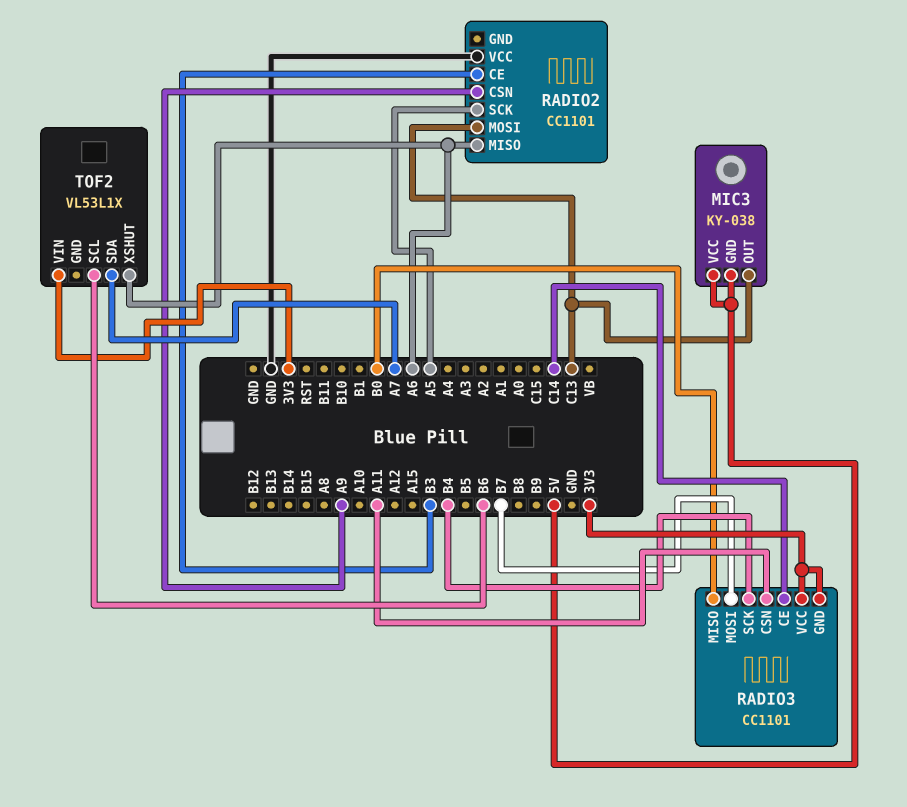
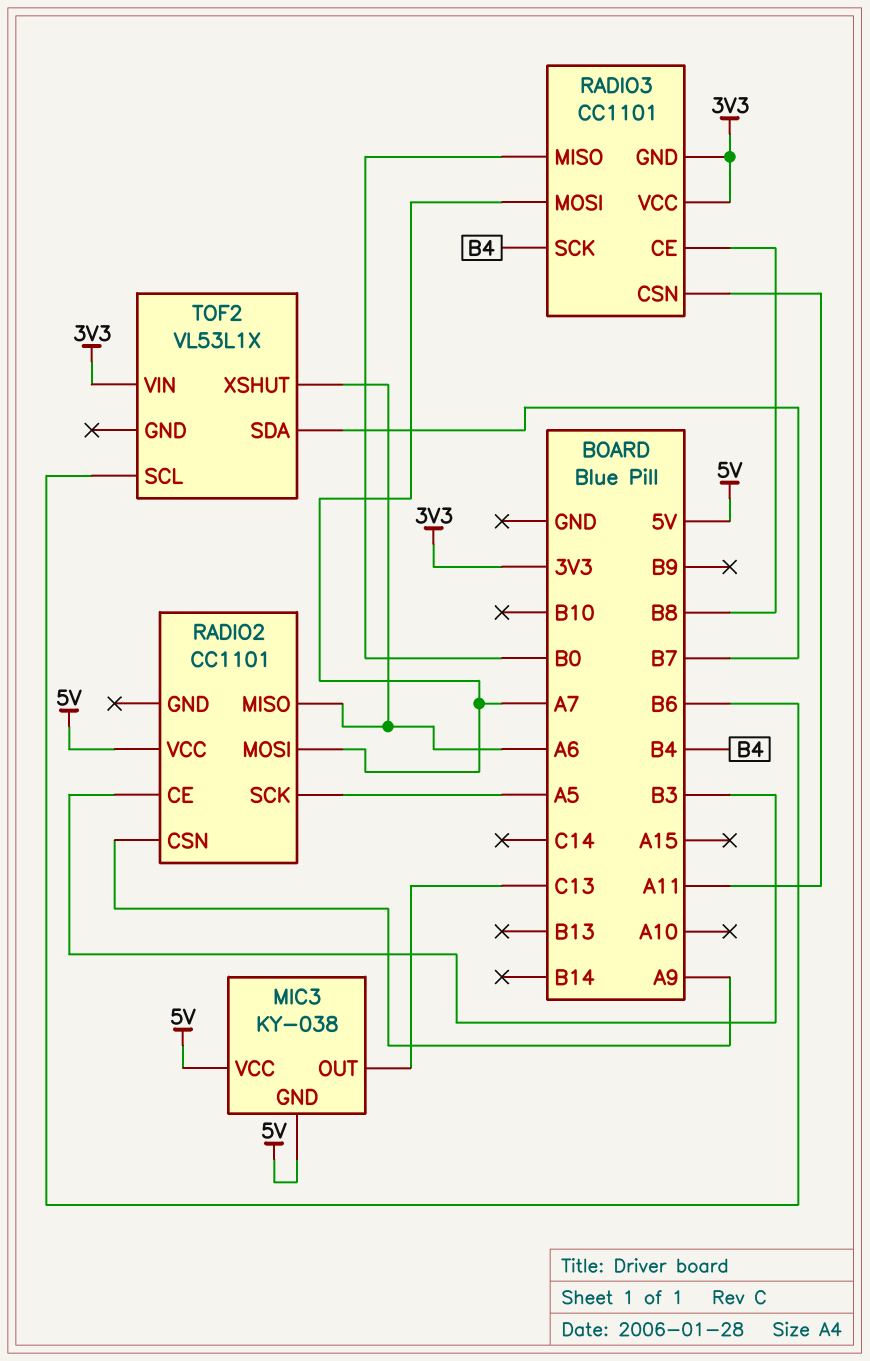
RADIO2 pin MOSI: C13 -> A7
RADIO2 pin VCC: GND -> 5V
RADIO3 pin CE: C14 -> B8
RADIO3 pin MOSI: B7 -> A7
TOF2 pin SDA: A7 -> B7

